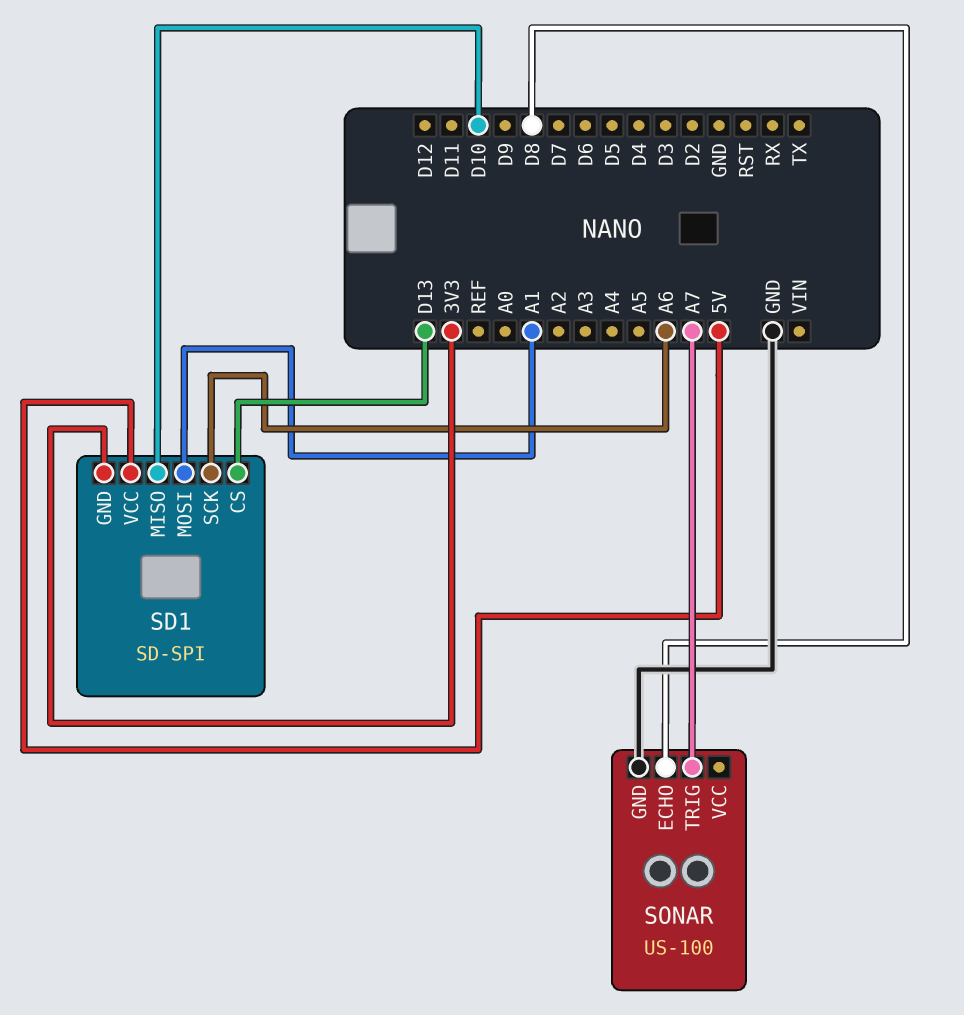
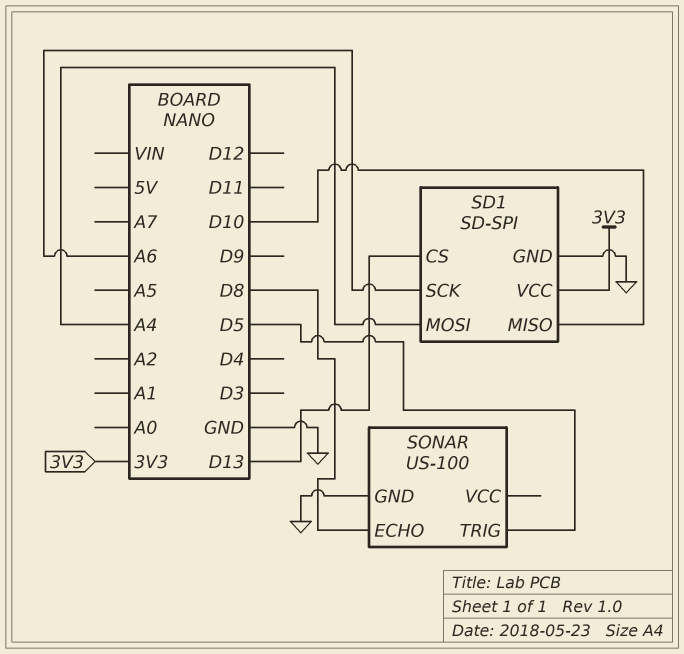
SD1 pin GND: 3V3 -> GND
SD1 pin MOSI: A1 -> A4
SD1 pin VCC: 5V -> 3V3
SONAR pin TRIG: A7 -> D5

